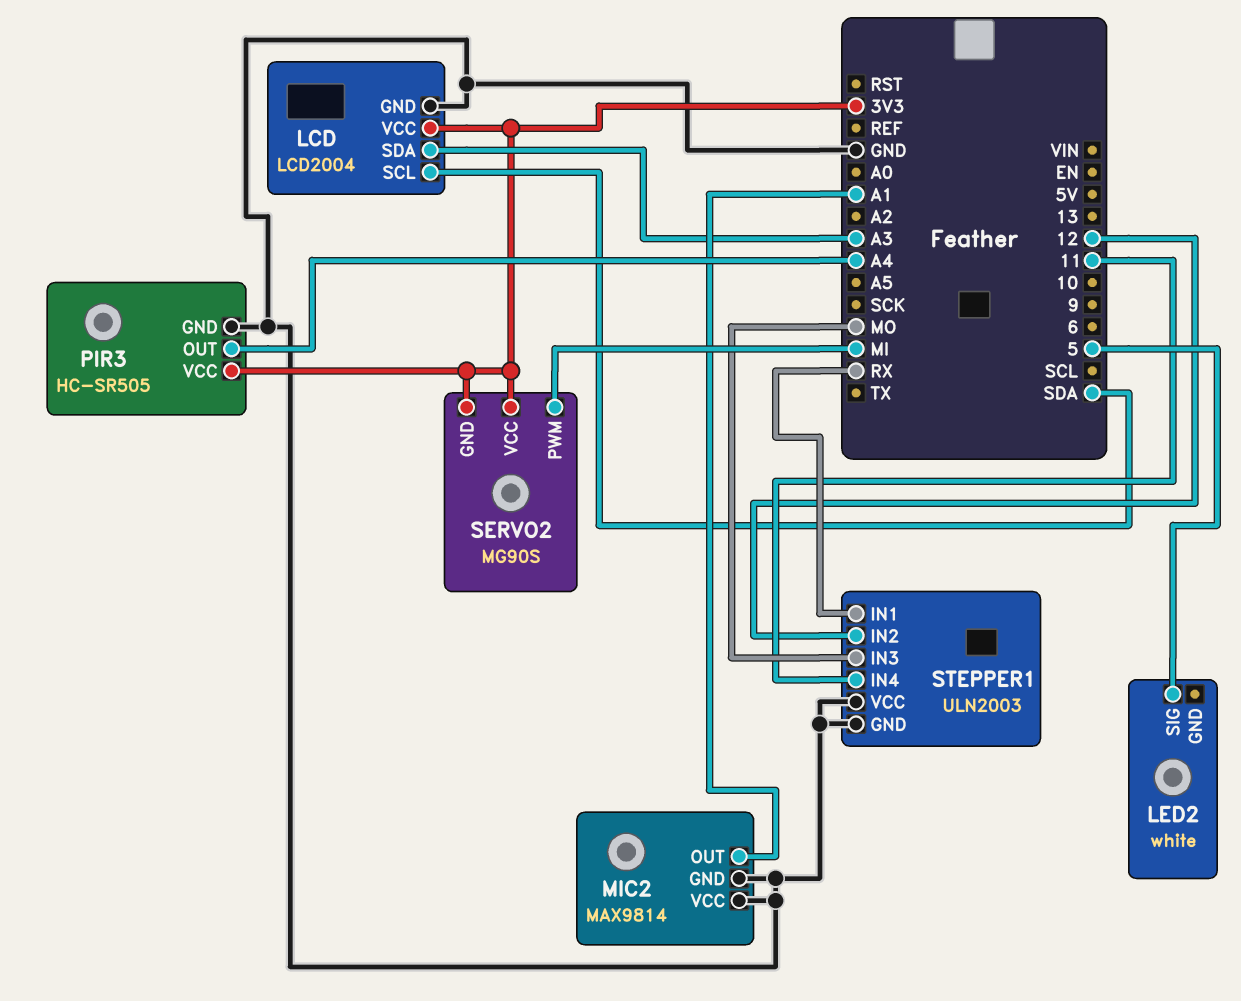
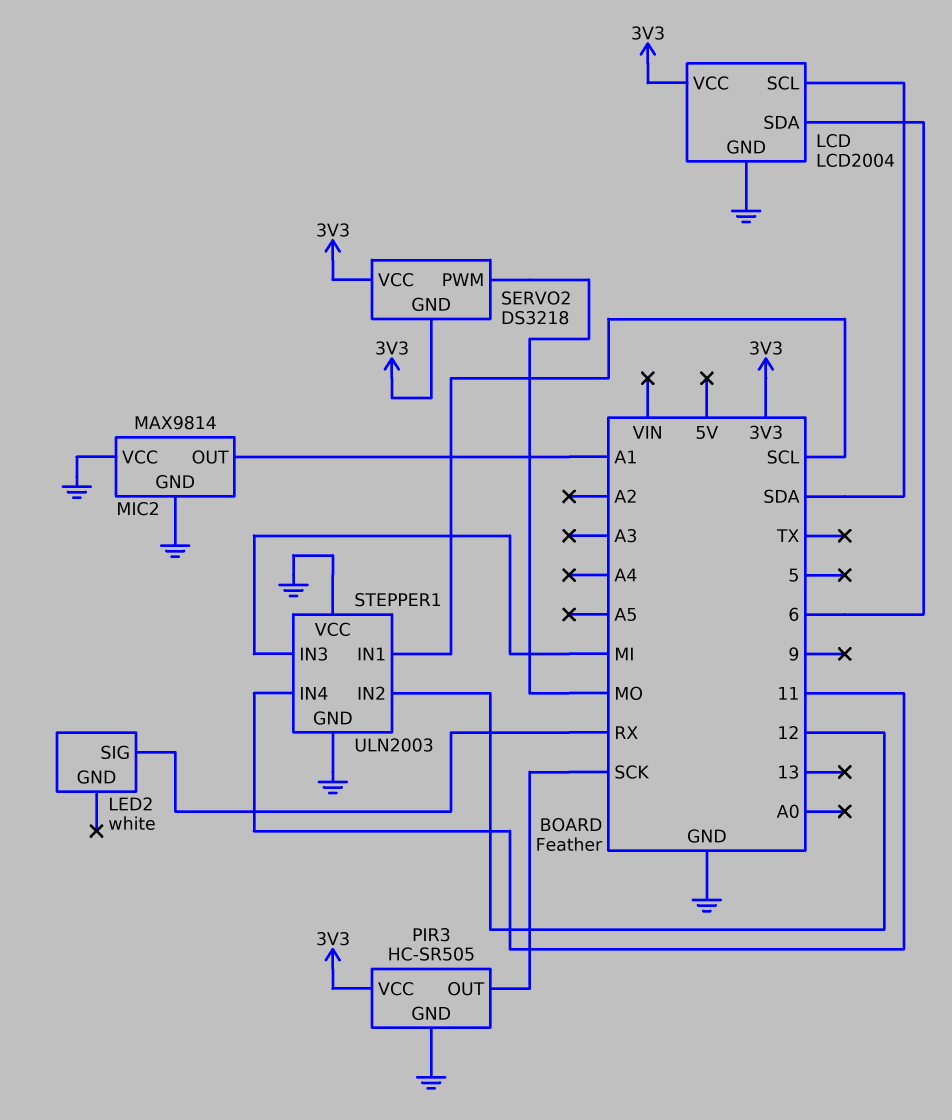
LCD pin SDA: A3 -> 6
LED2 pin SIG: 5 -> RX
PIR3 pin OUT: A4 -> SCK
SERVO2: MG90S -> DS3218
SERVO2 pin PWM: MI -> MO
STEPPER1 pin IN1: RX -> SCL
STEPPER1 pin IN3: MO -> MI

